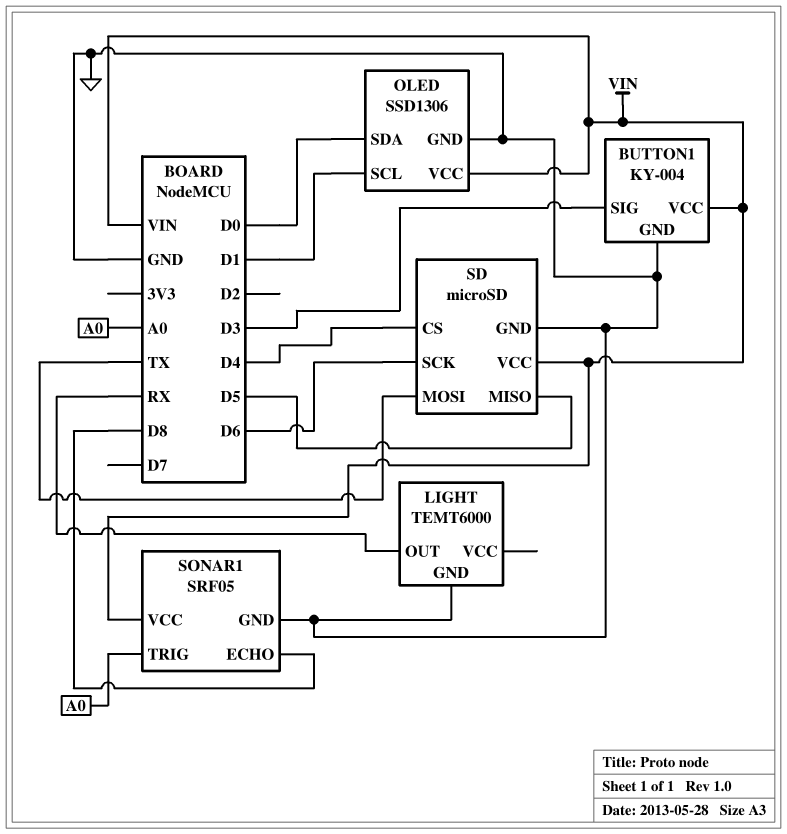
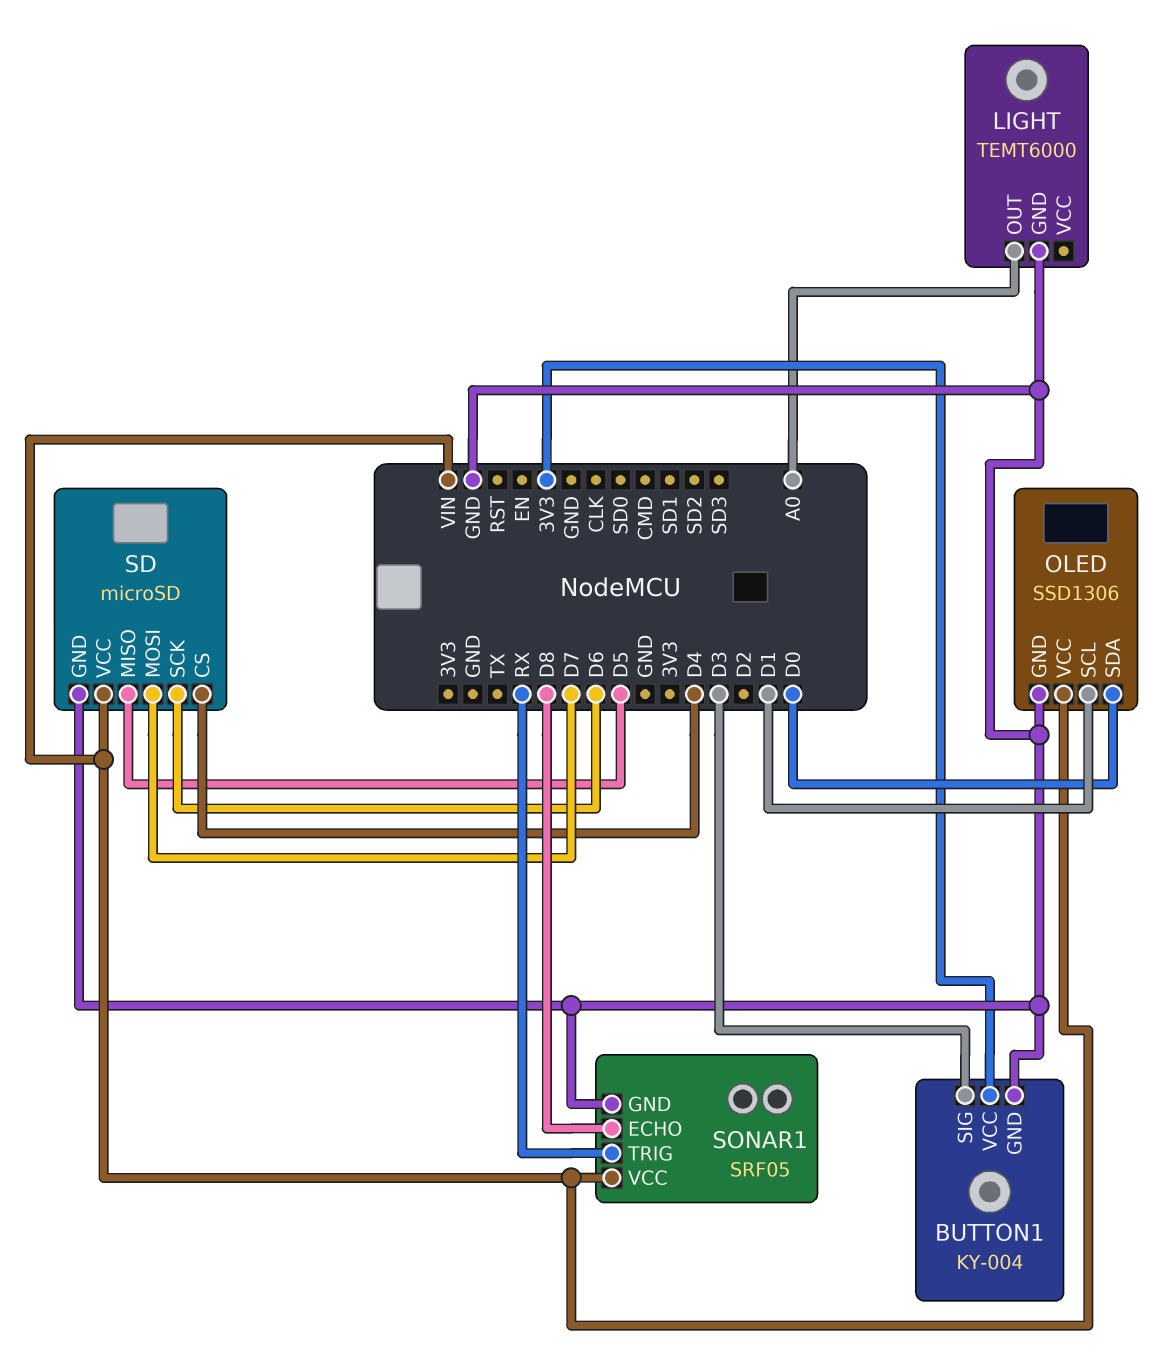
BUTTON1 pin VCC: VIN -> 3V3
LIGHT pin OUT: RX -> A0
SD pin MOSI: TX -> D7
SONAR1 pin TRIG: A0 -> RX

